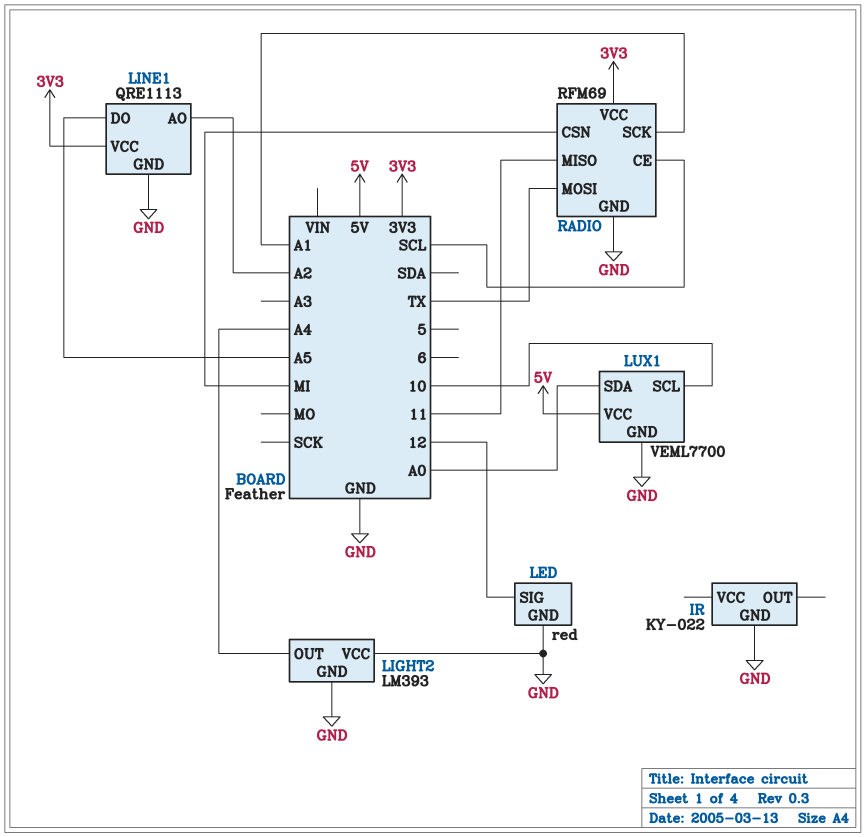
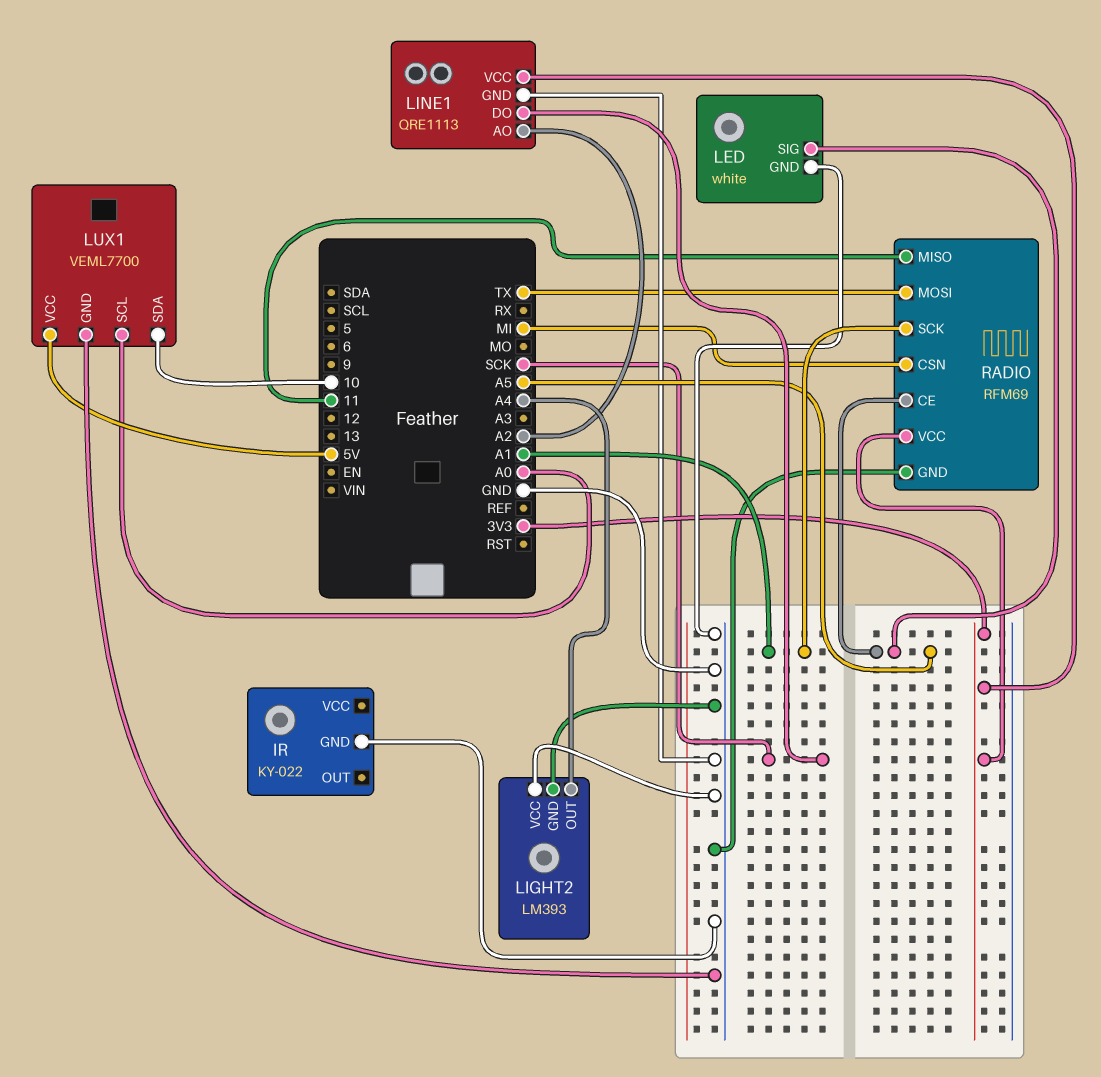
LED: red -> white
LED pin SIG: 12 -> A5
LINE1 pin DO: A5 -> SCK
LUX1 pin SCL: 10 -> A0
LUX1 pin SDA: A0 -> 10
RADIO pin CE: SCL -> A5

